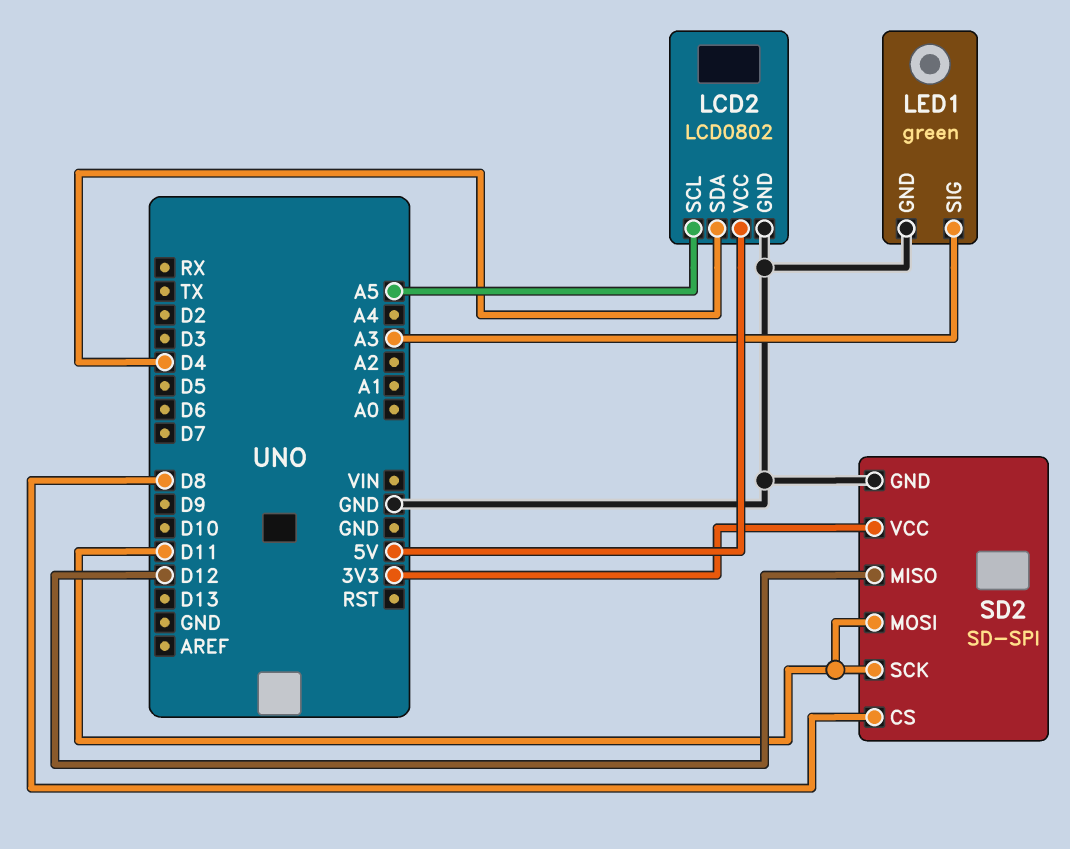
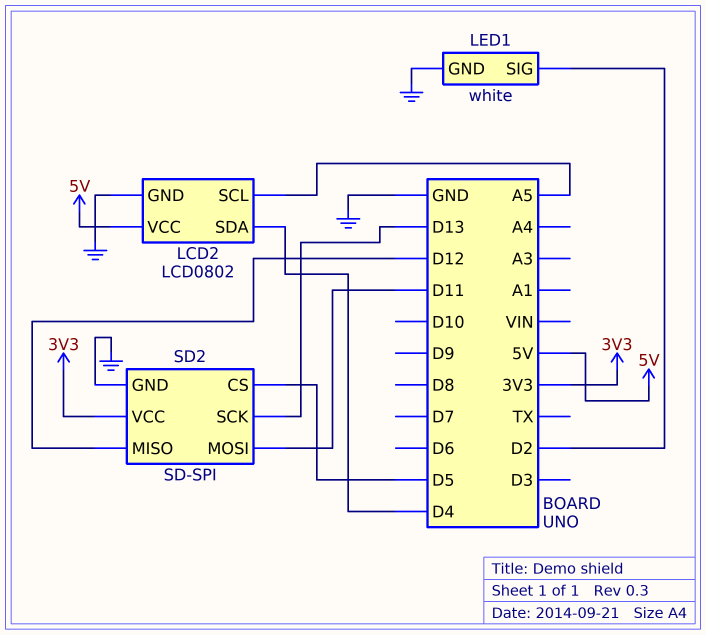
LED1: green -> white
LED1 pin SIG: A3 -> D2
SD2 pin CS: D8 -> D5
SD2 pin SCK: D11 -> D13

